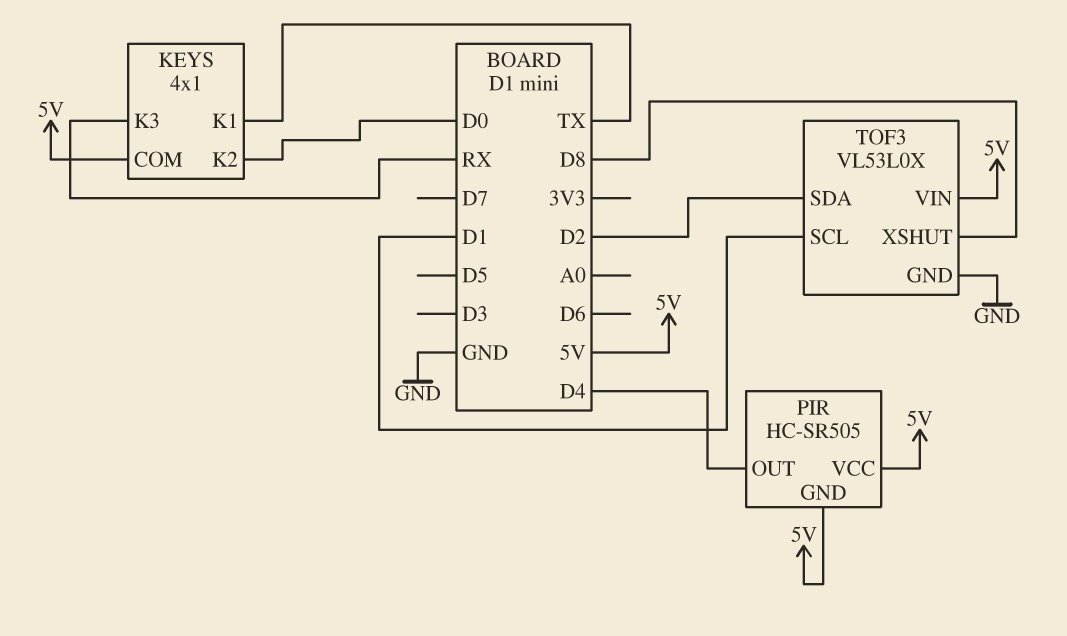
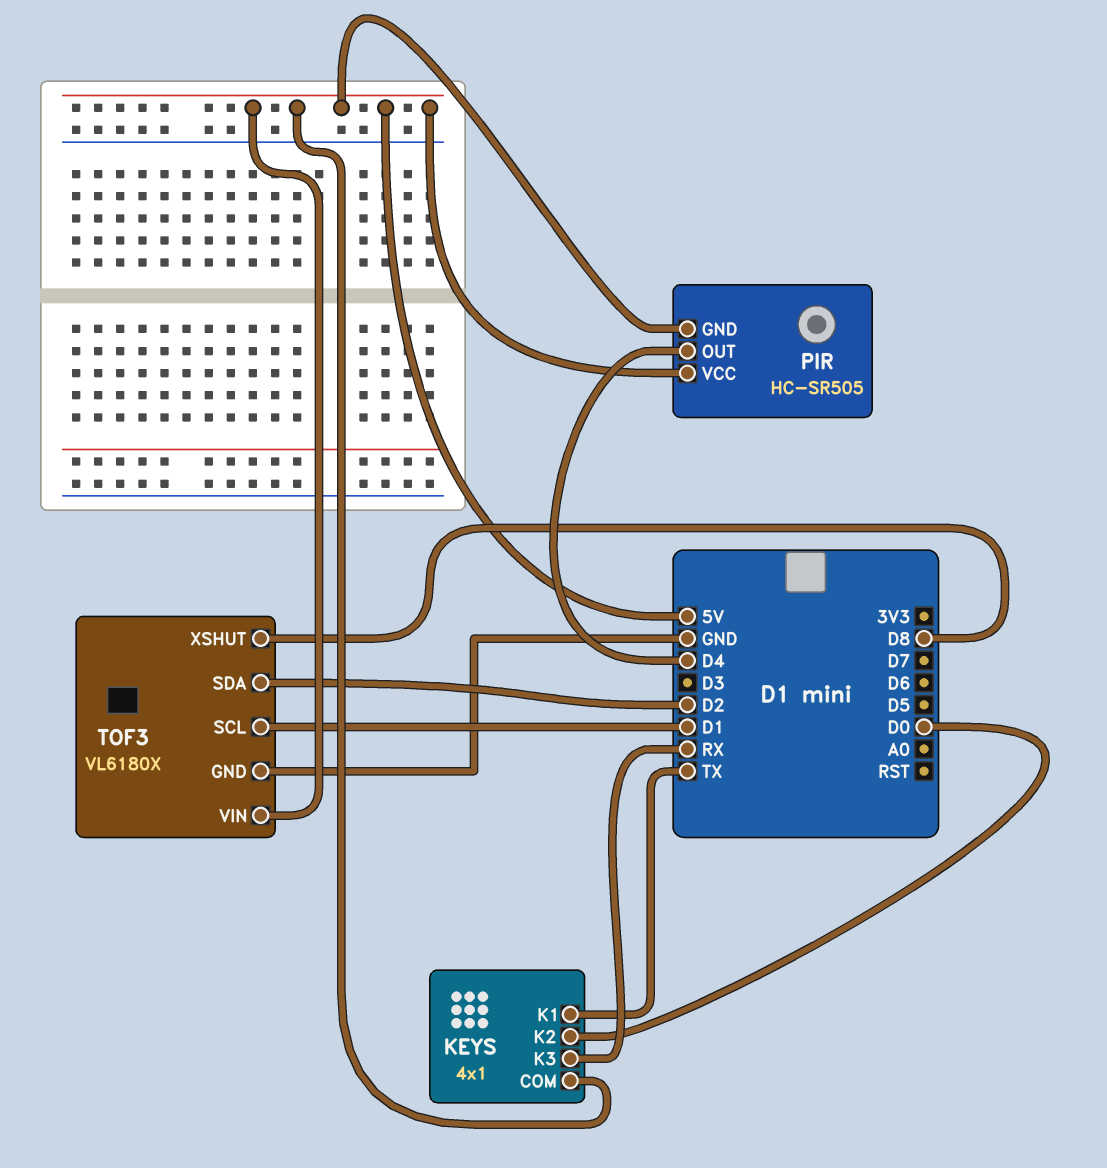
TOF3: VL53L0X -> VL6180X

